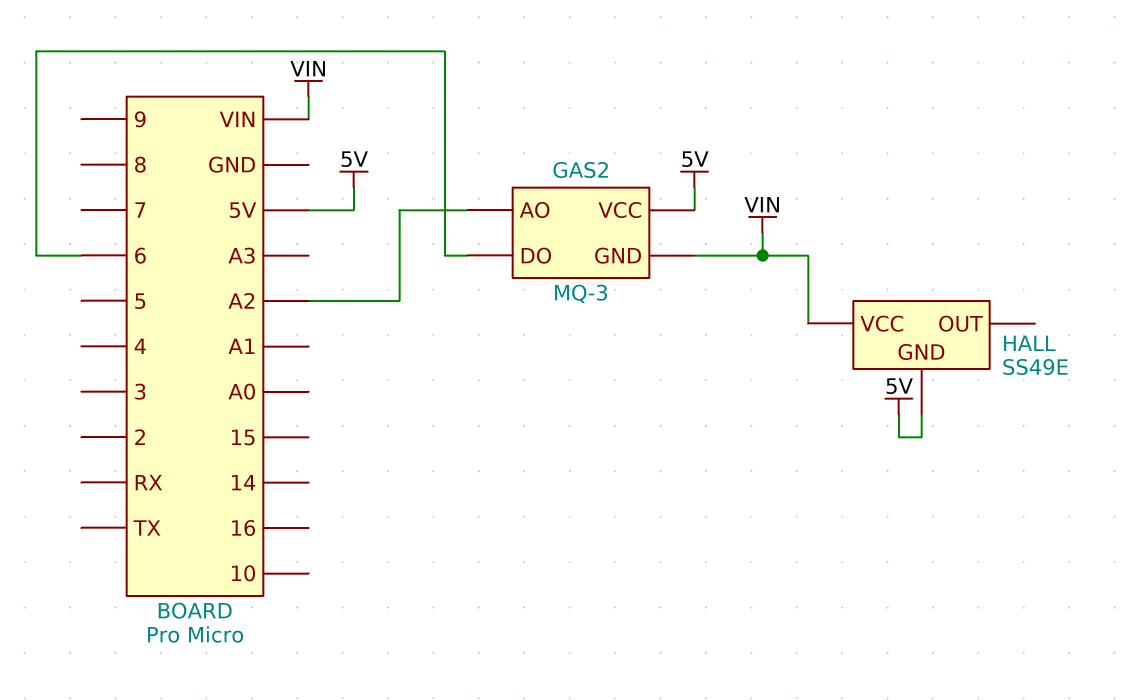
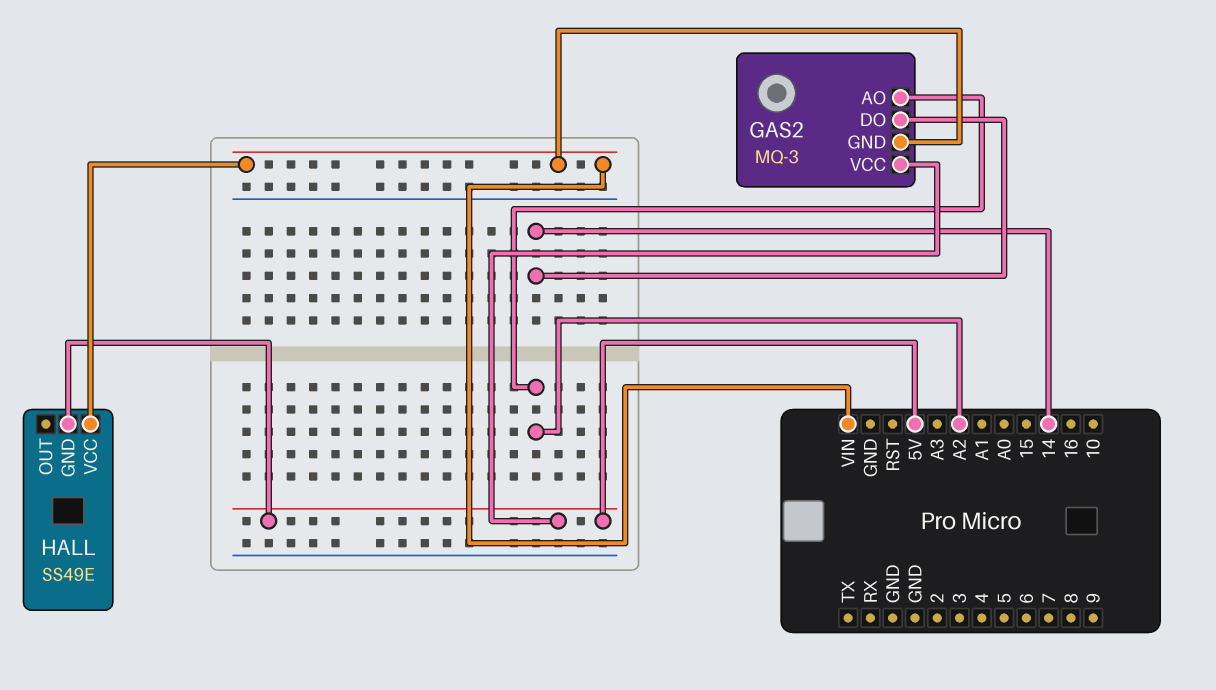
GAS2 pin DO: 6 -> 14

